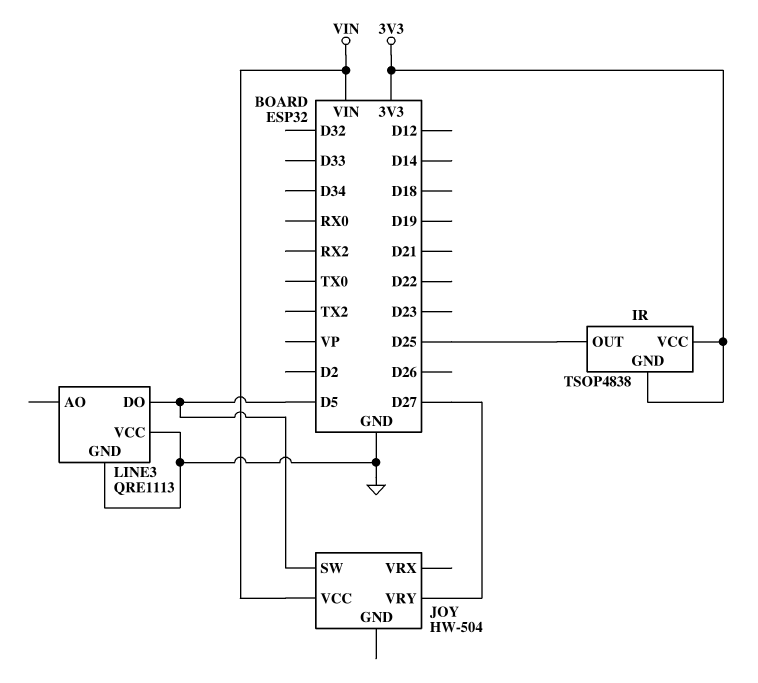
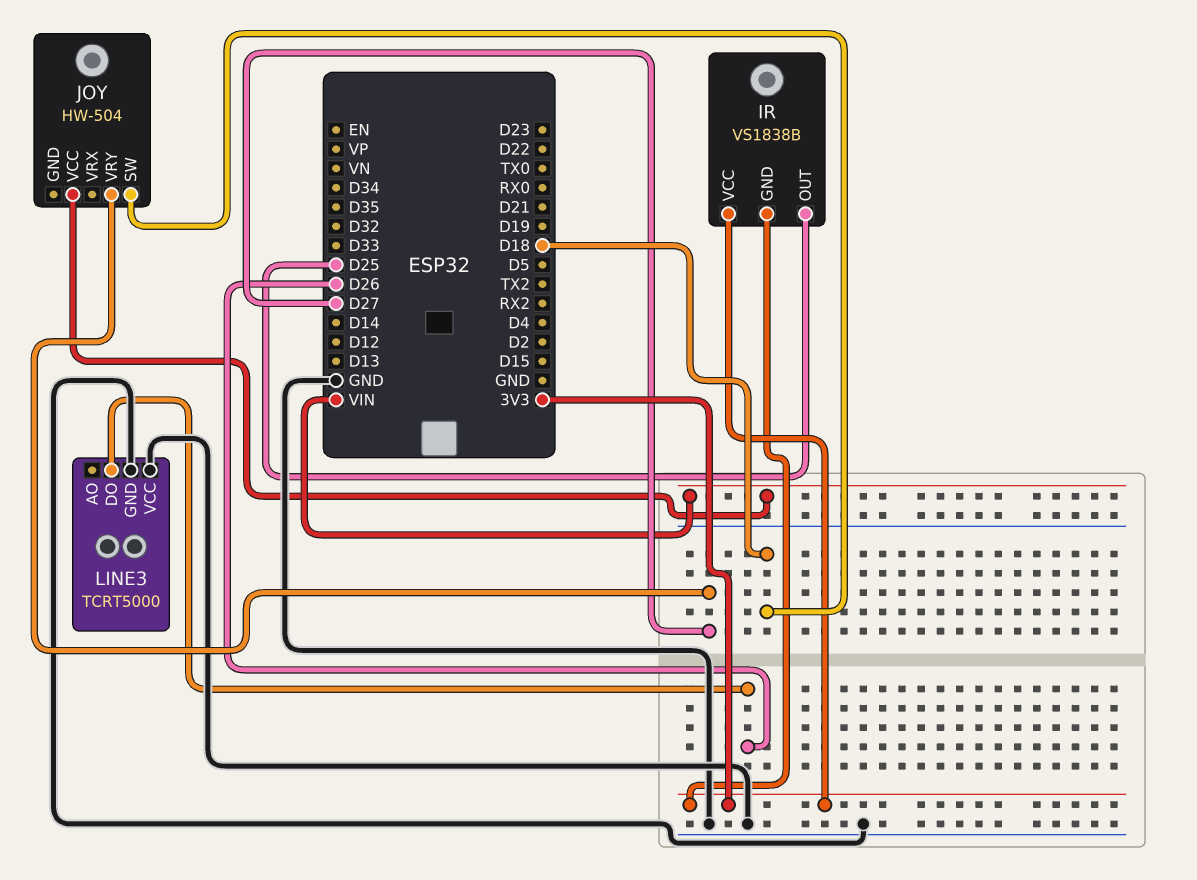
IR: TSOP4838 -> VS1838B
JOY pin SW: D5 -> D18
LINE3: QRE1113 -> TCRT5000
LINE3 pin DO: D5 -> D26

